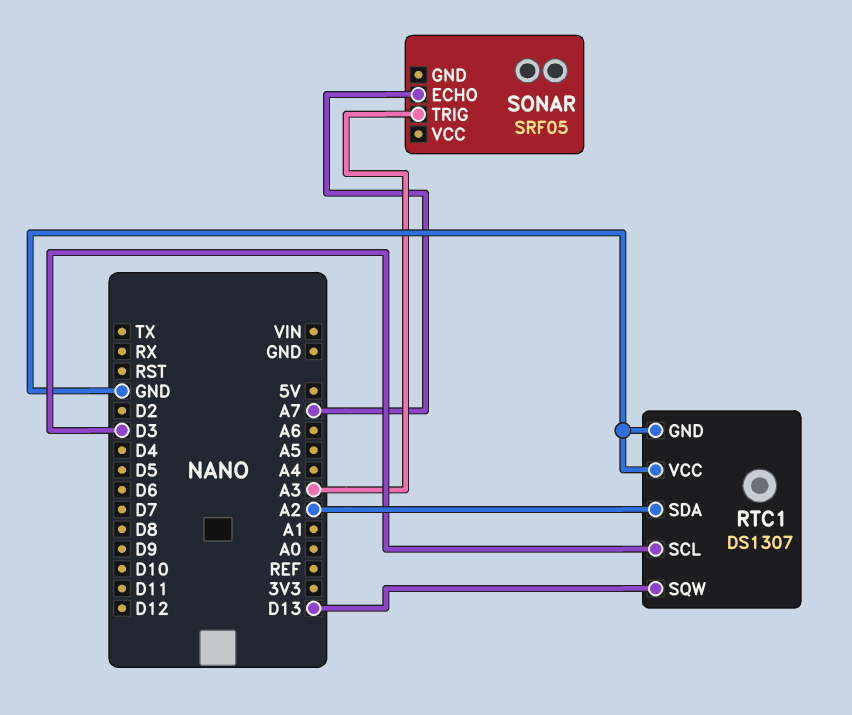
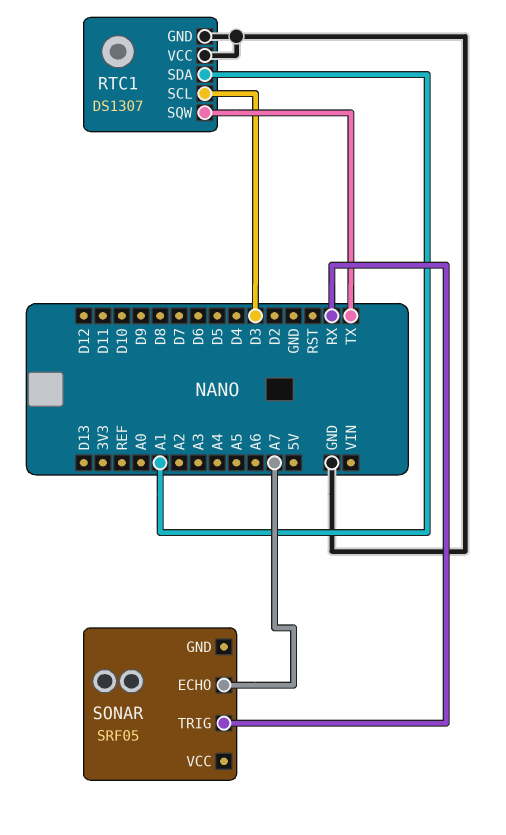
RTC1 pin SDA: A2 -> A1
RTC1 pin SQW: D13 -> TX
SONAR pin TRIG: A3 -> RX

